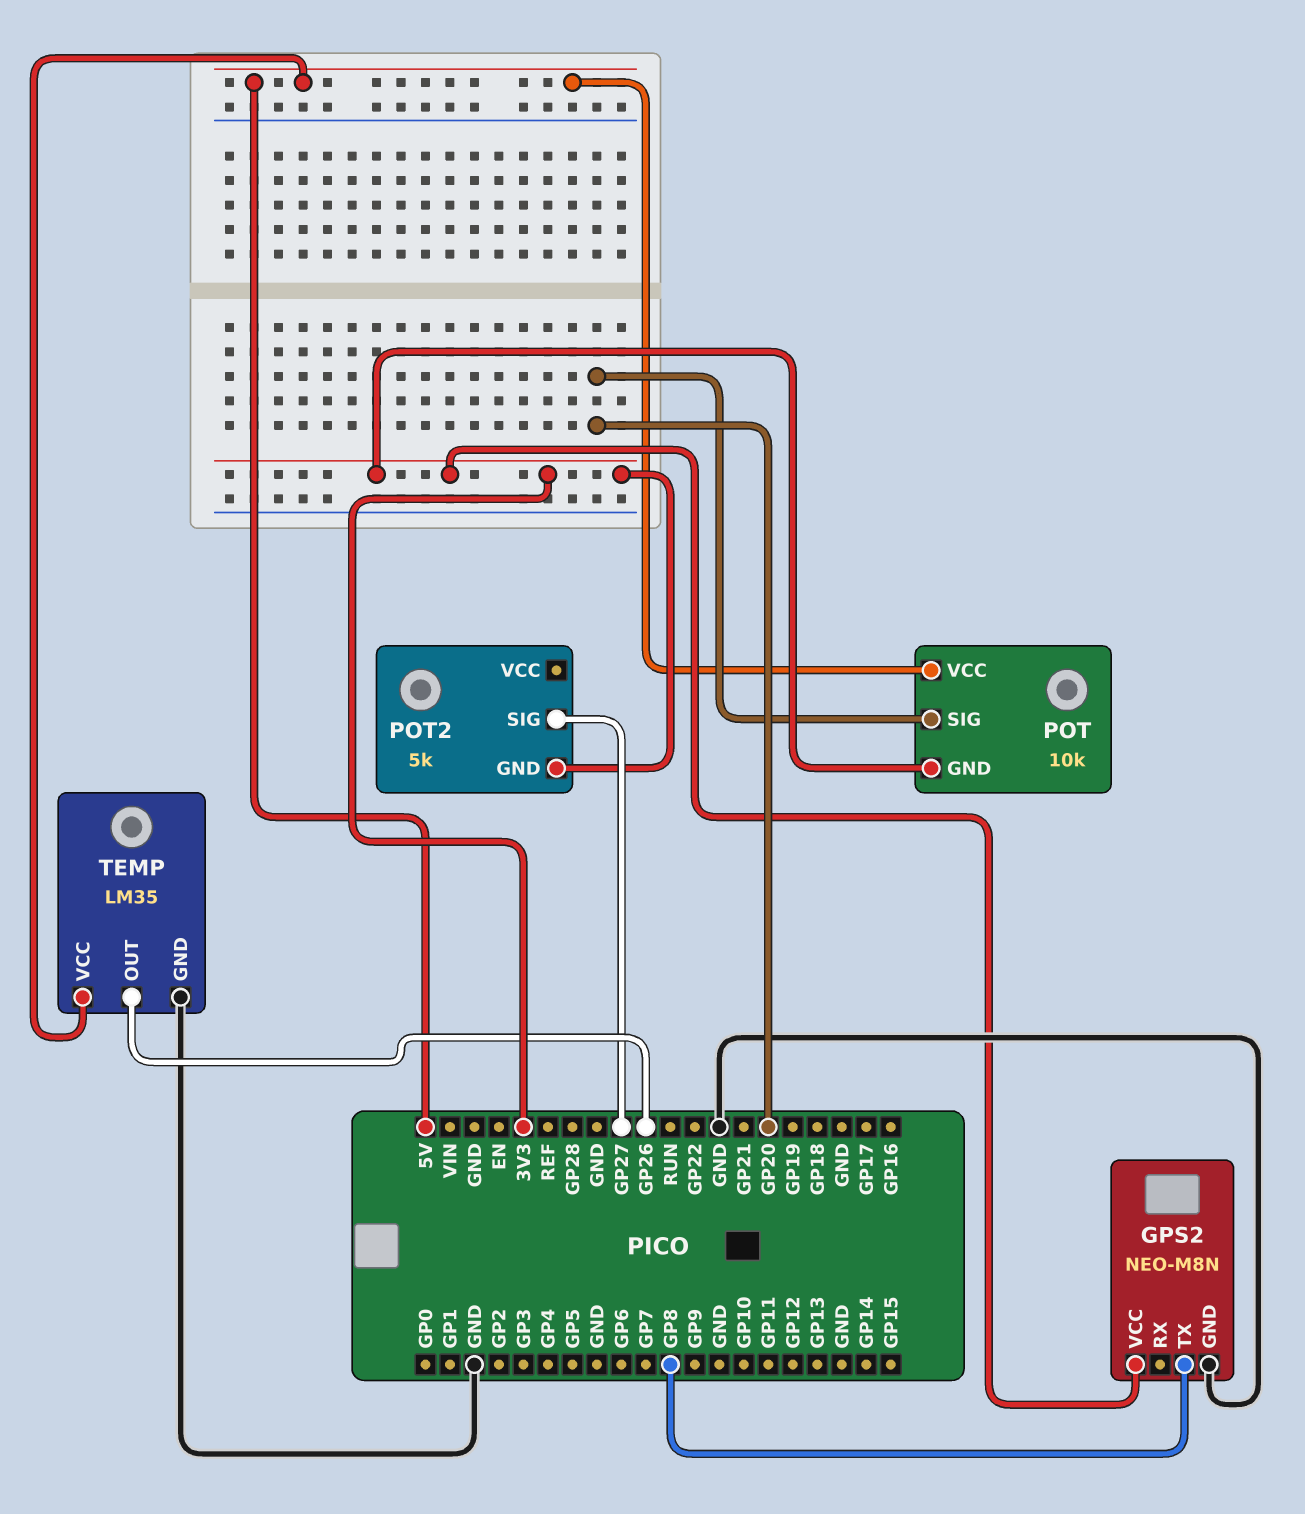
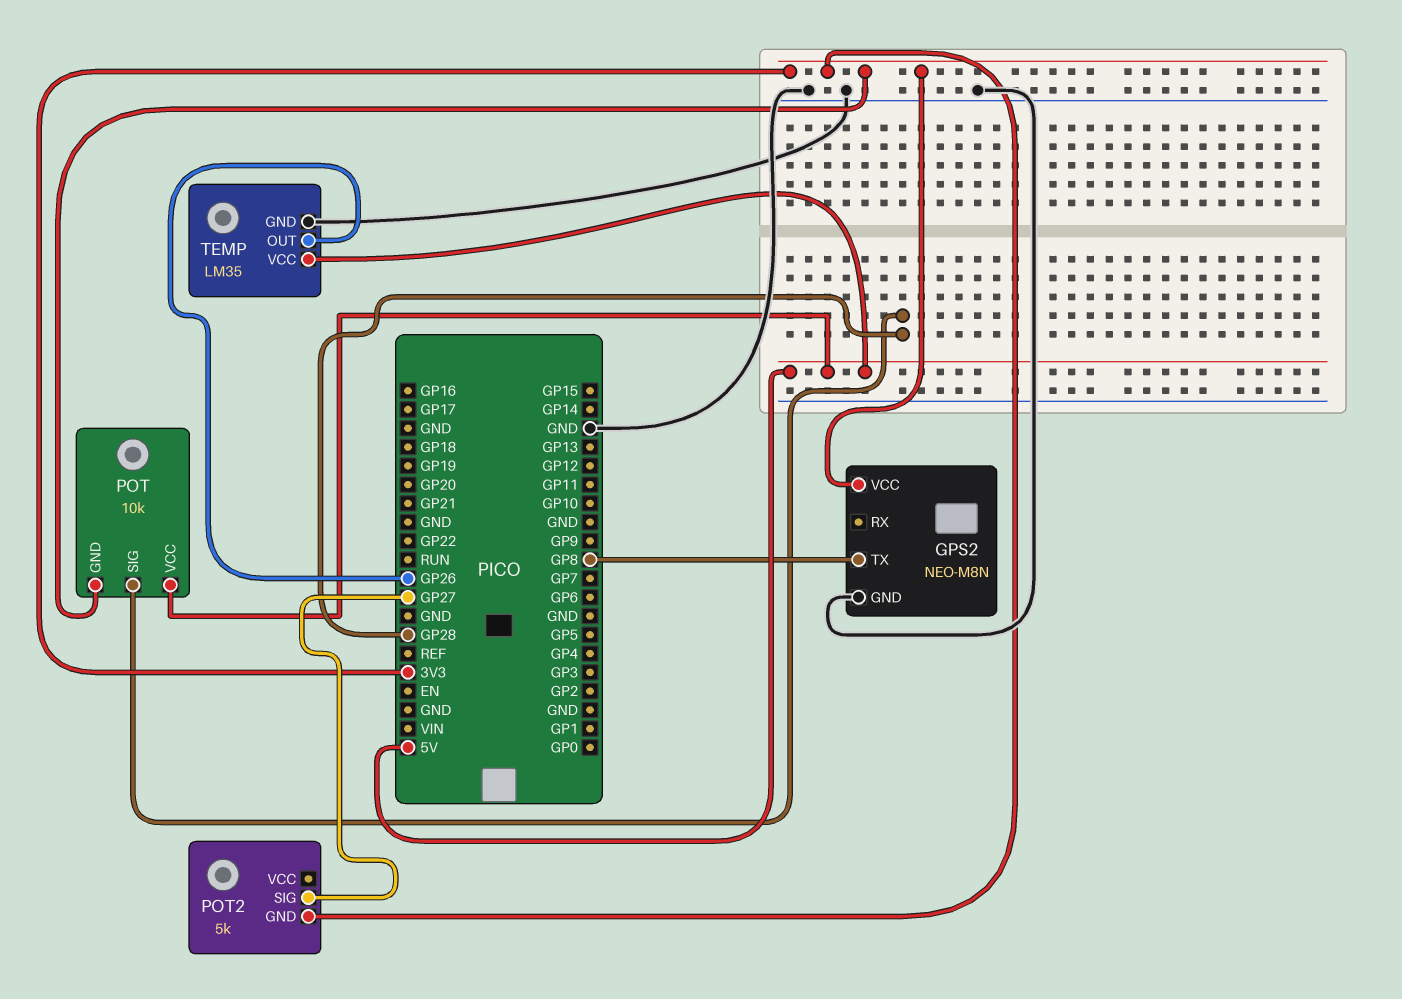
POT pin SIG: GP20 -> GP28

